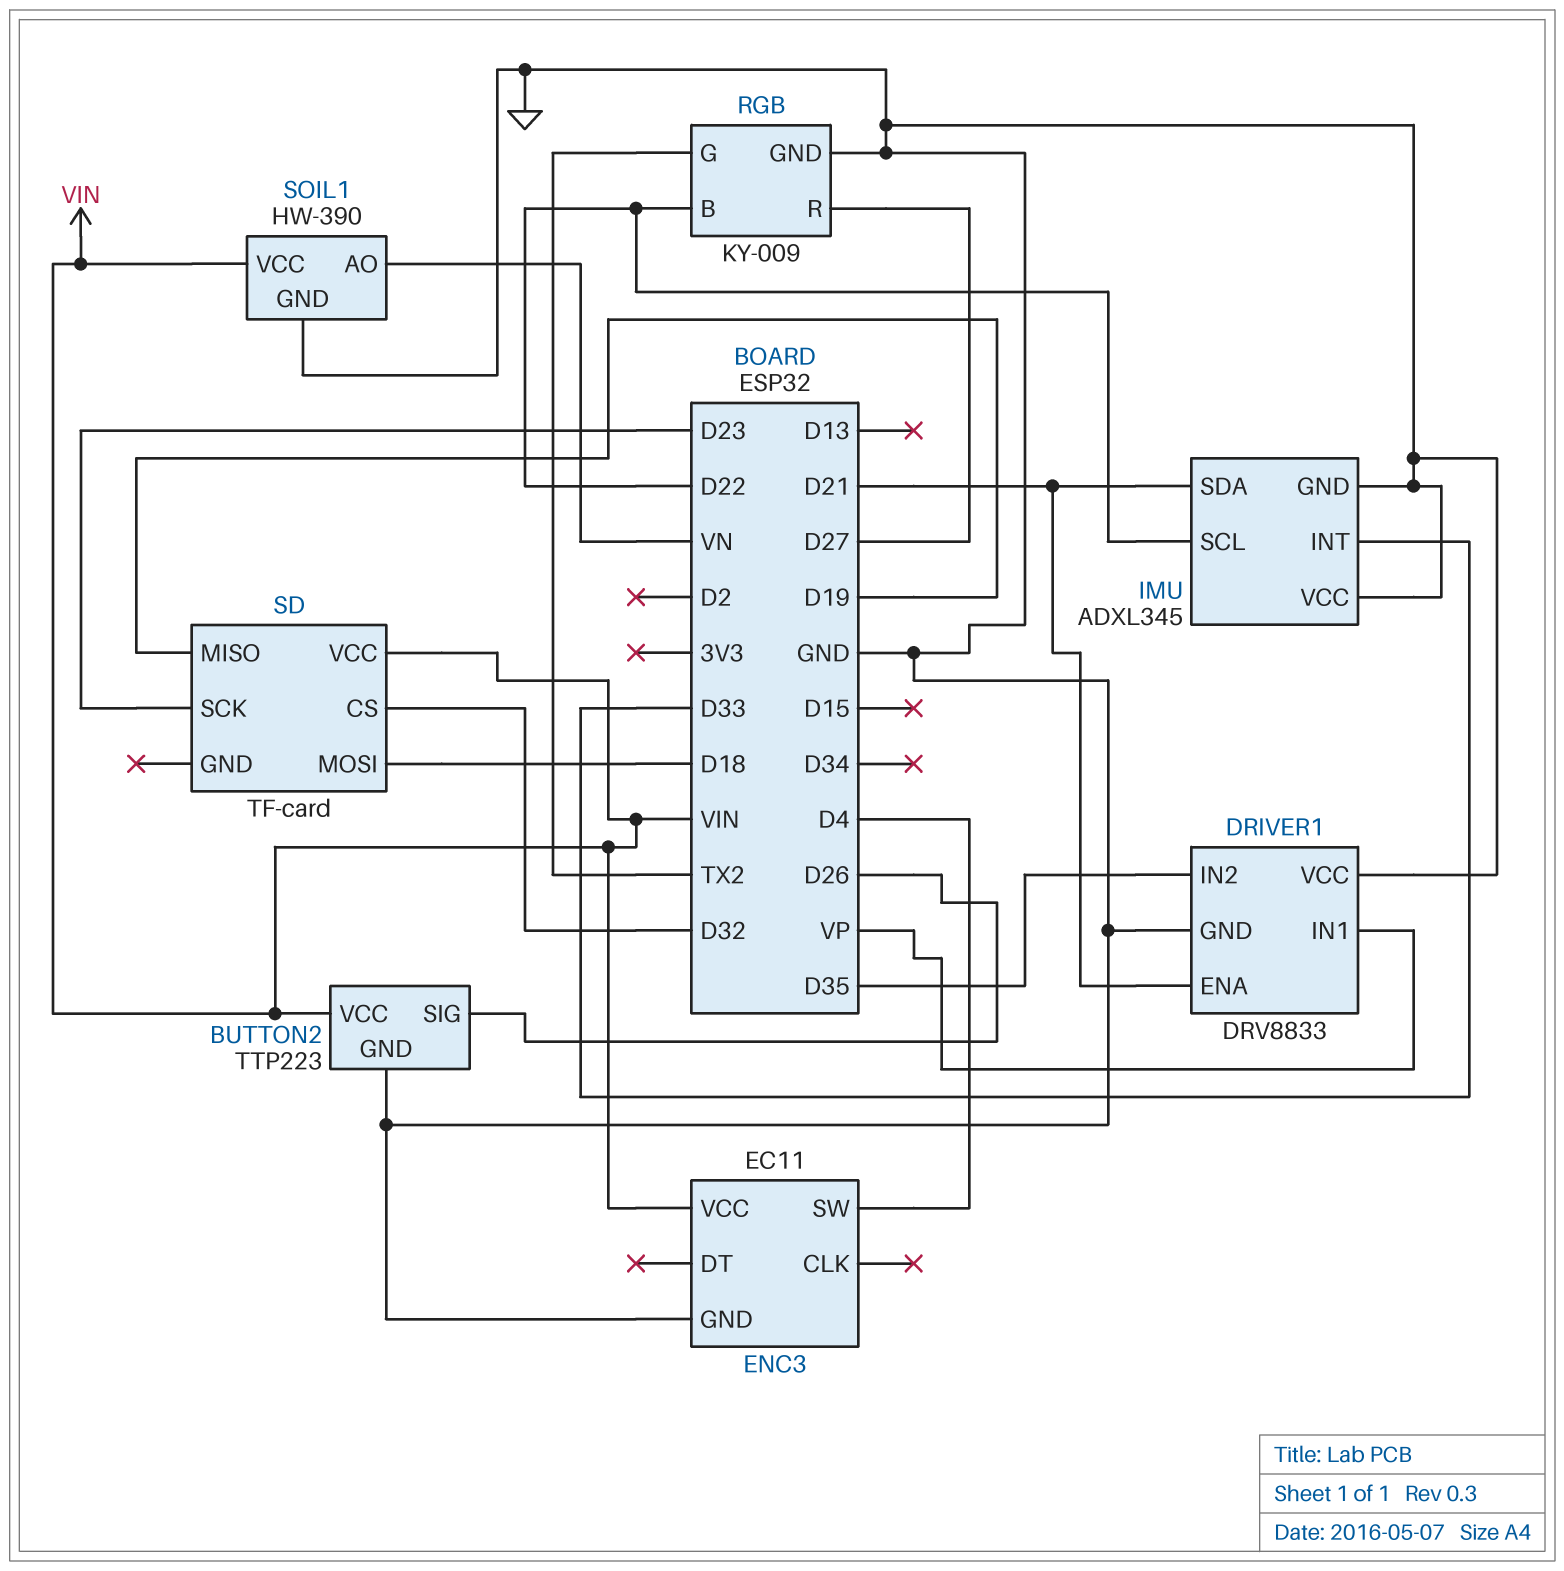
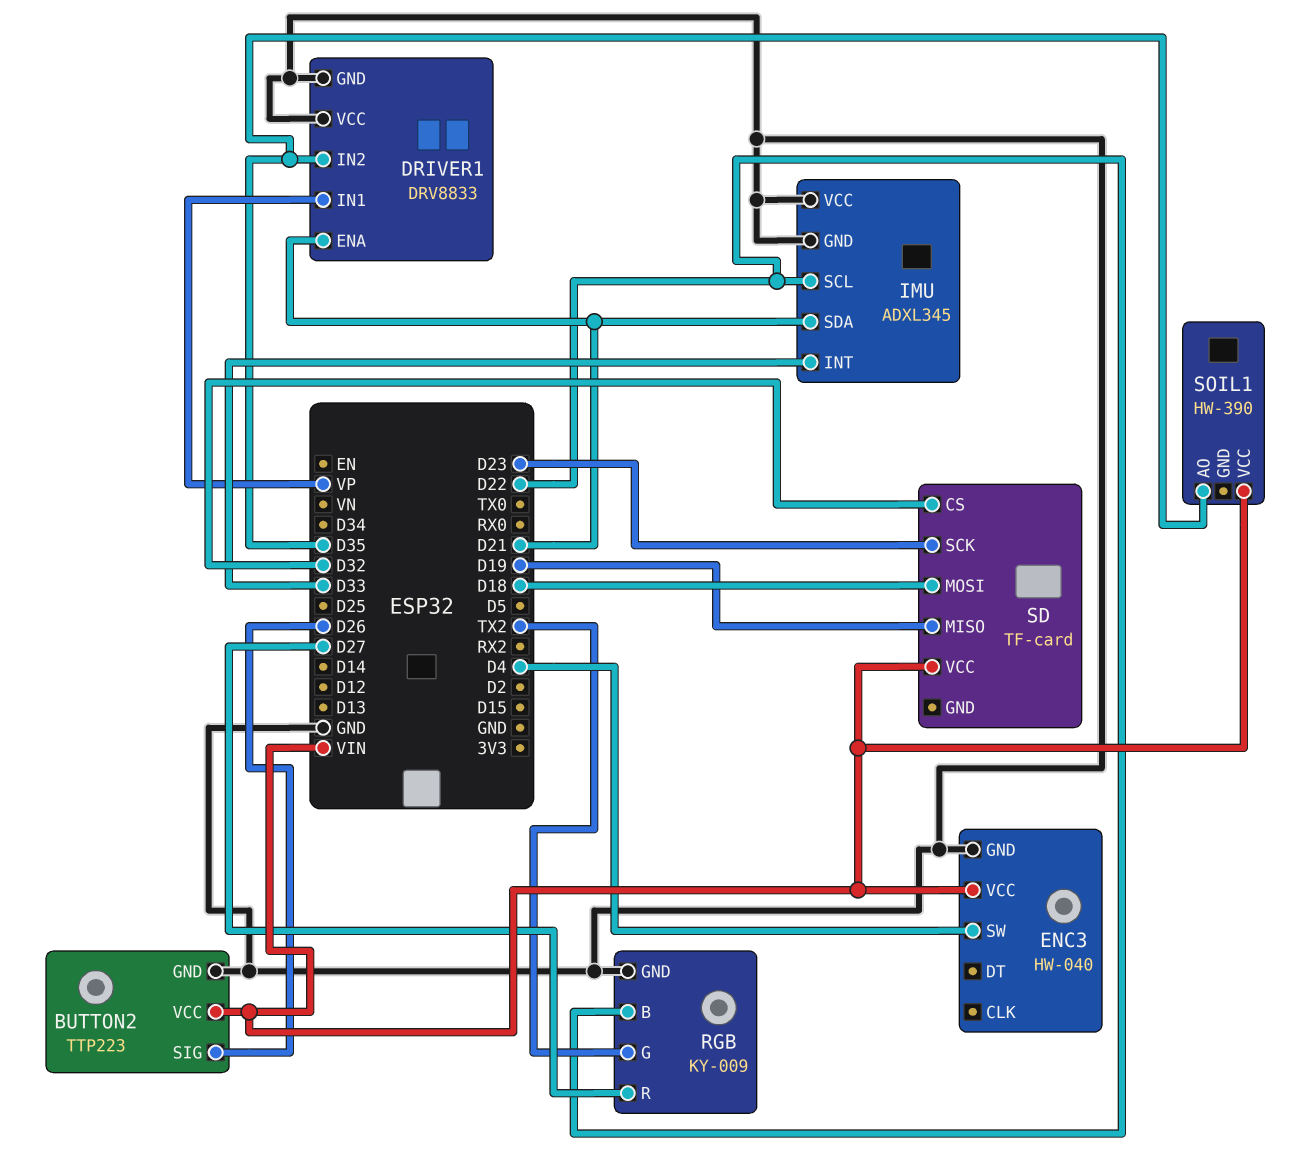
ENC3: EC11 -> HW-040
SOIL1 pin AO: VN -> D35
SOIL1 pin GND: GND -> none

